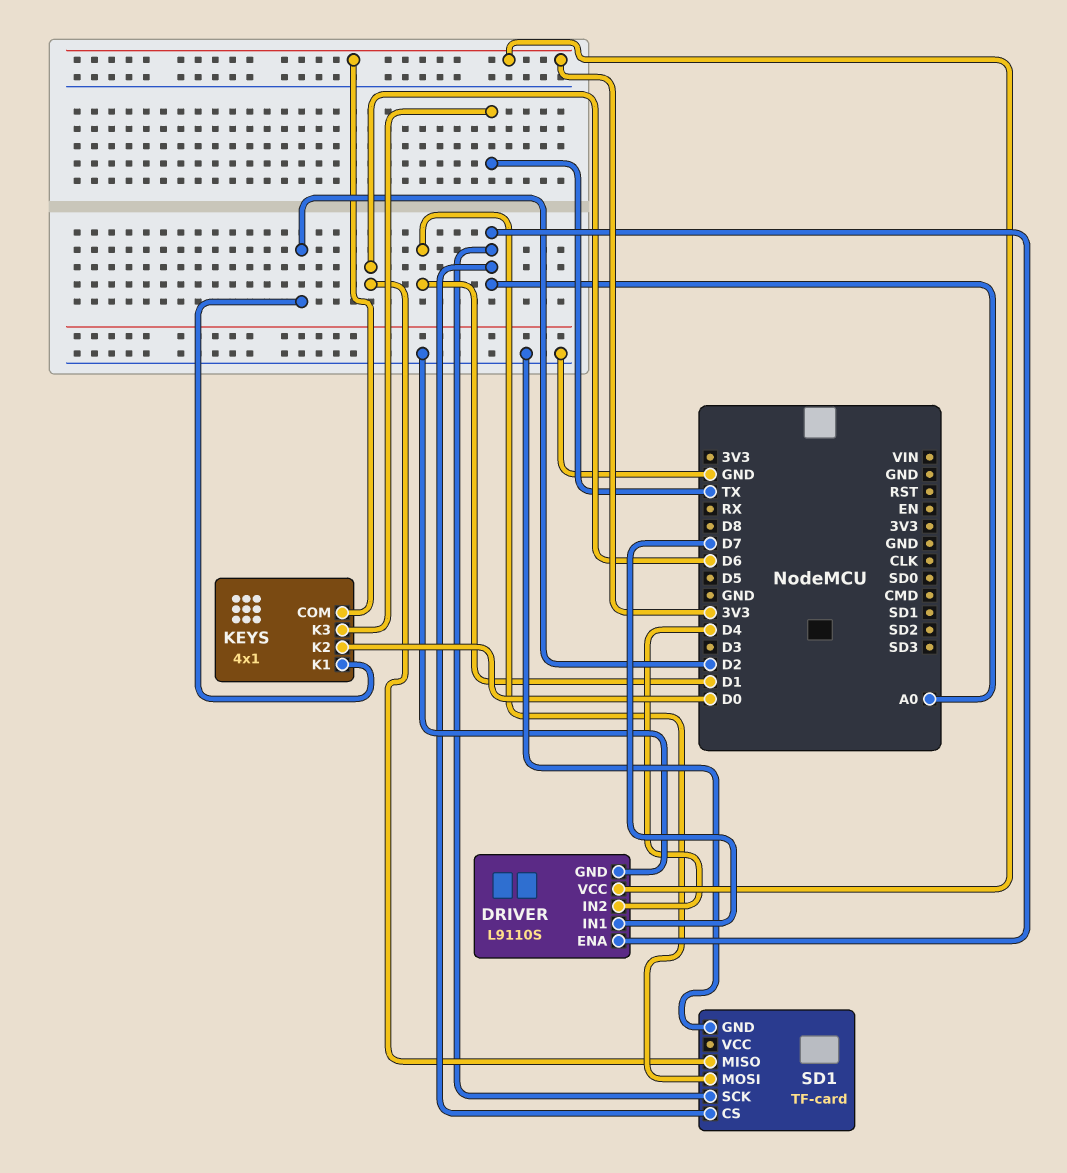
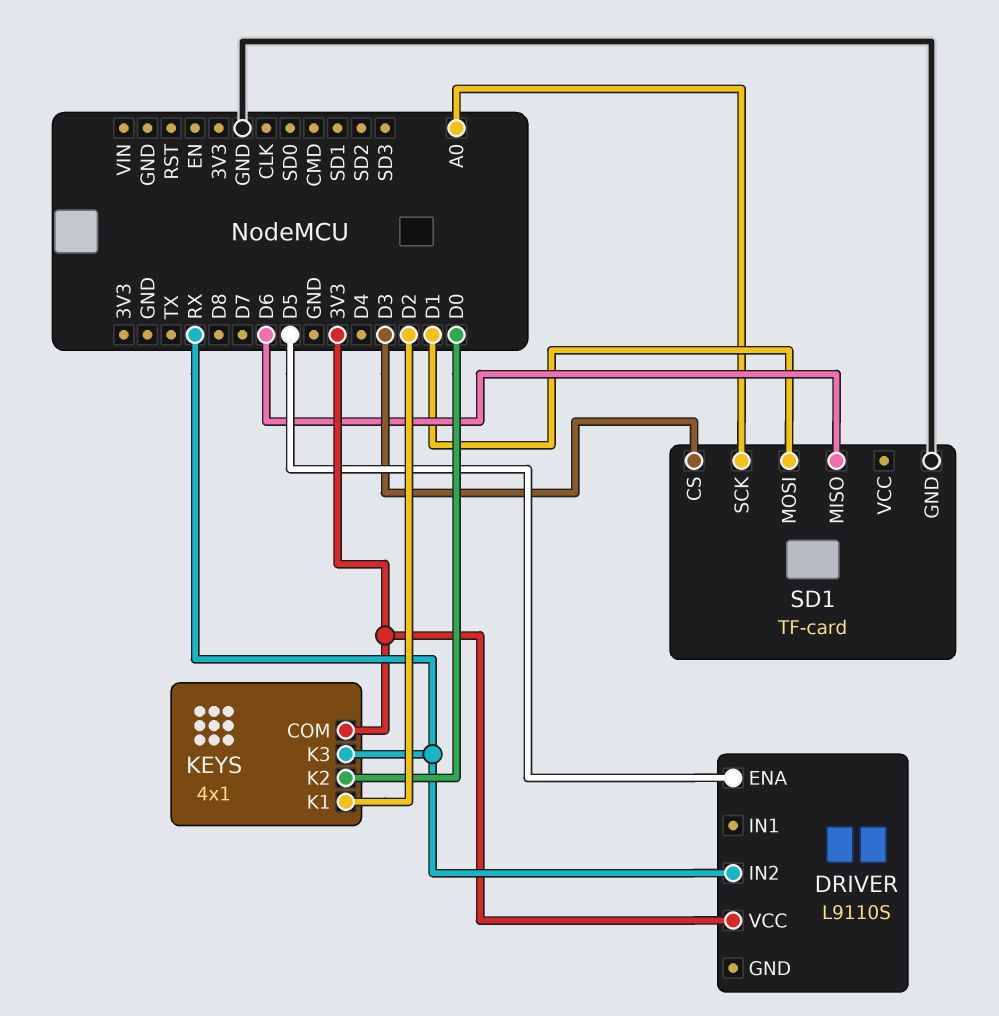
DRIVER pin ENA: A0 -> D5
DRIVER pin GND: GND -> none
DRIVER pin IN1: D7 -> none
DRIVER pin IN2: D4 -> RX
KEYS pin K3: TX -> RX
SD1 pin CS: A0 -> D3

